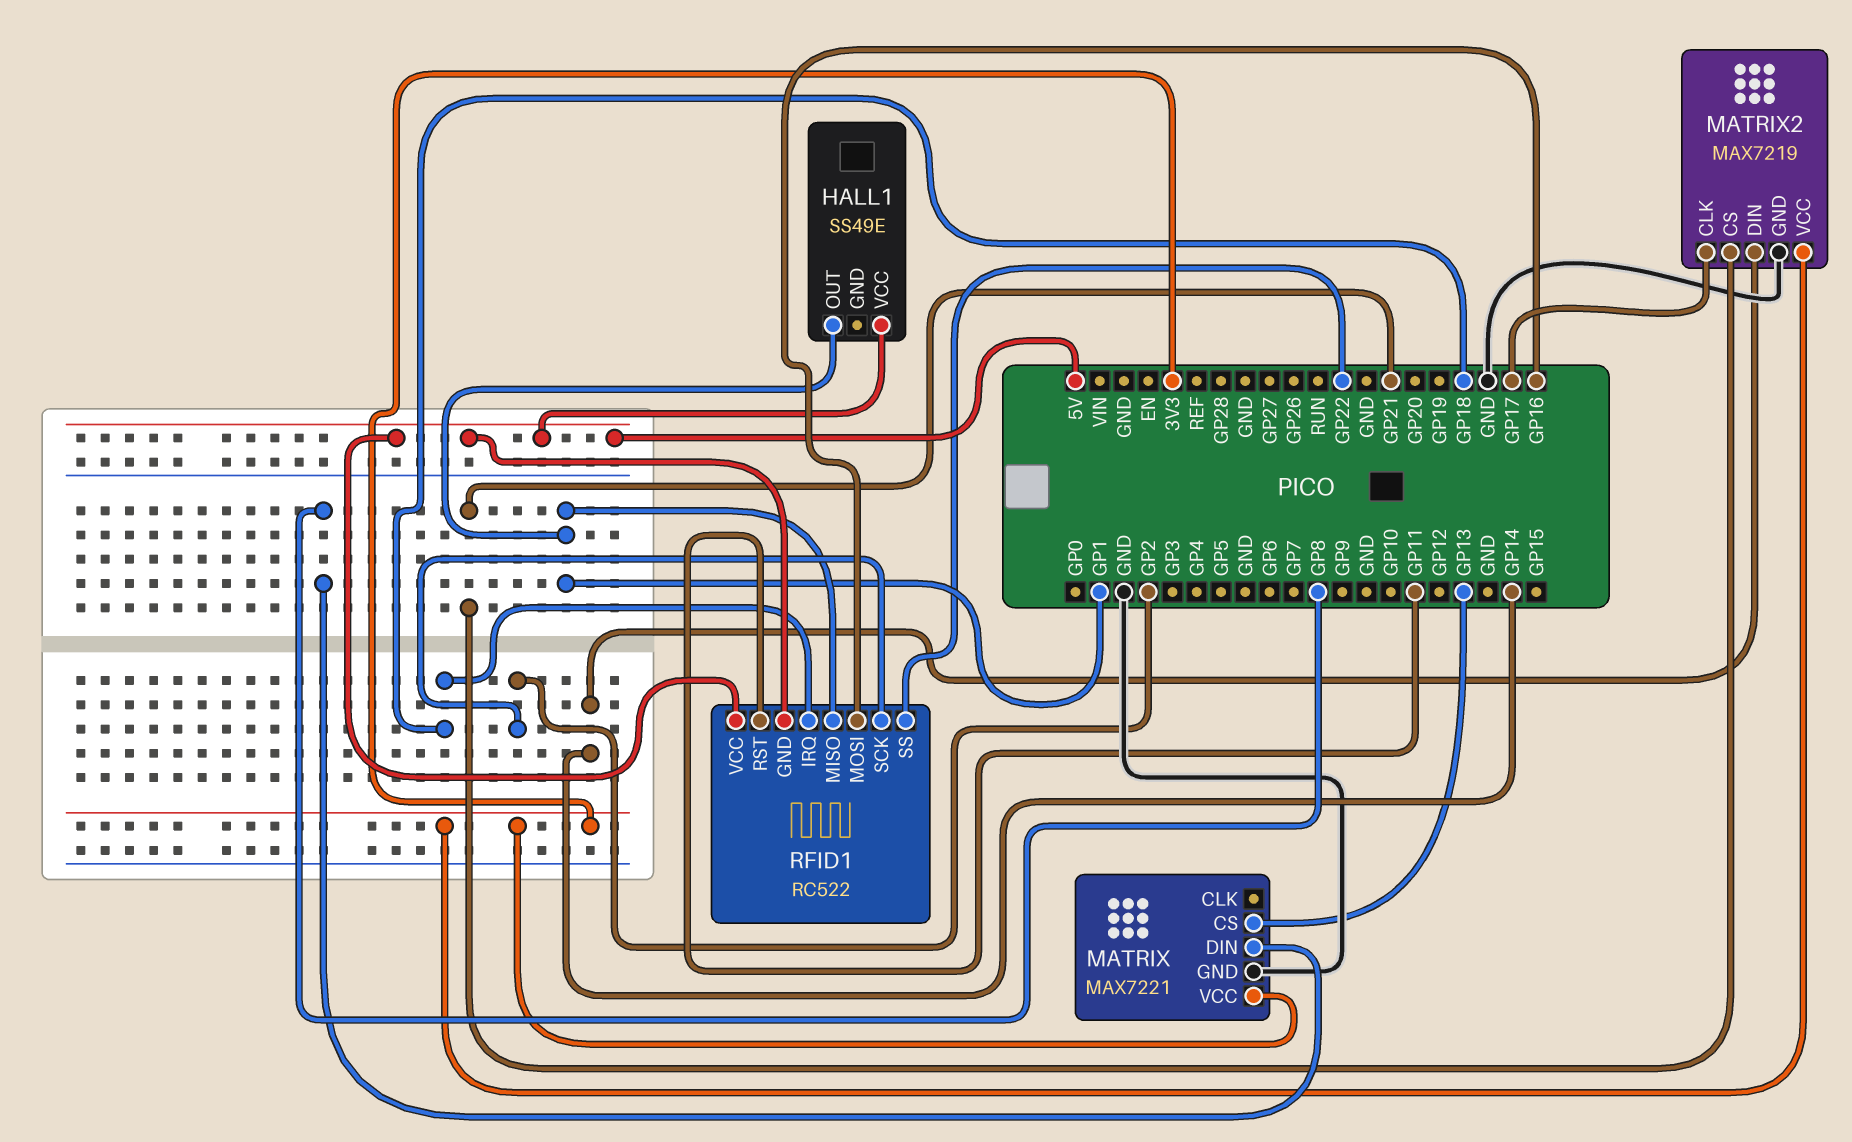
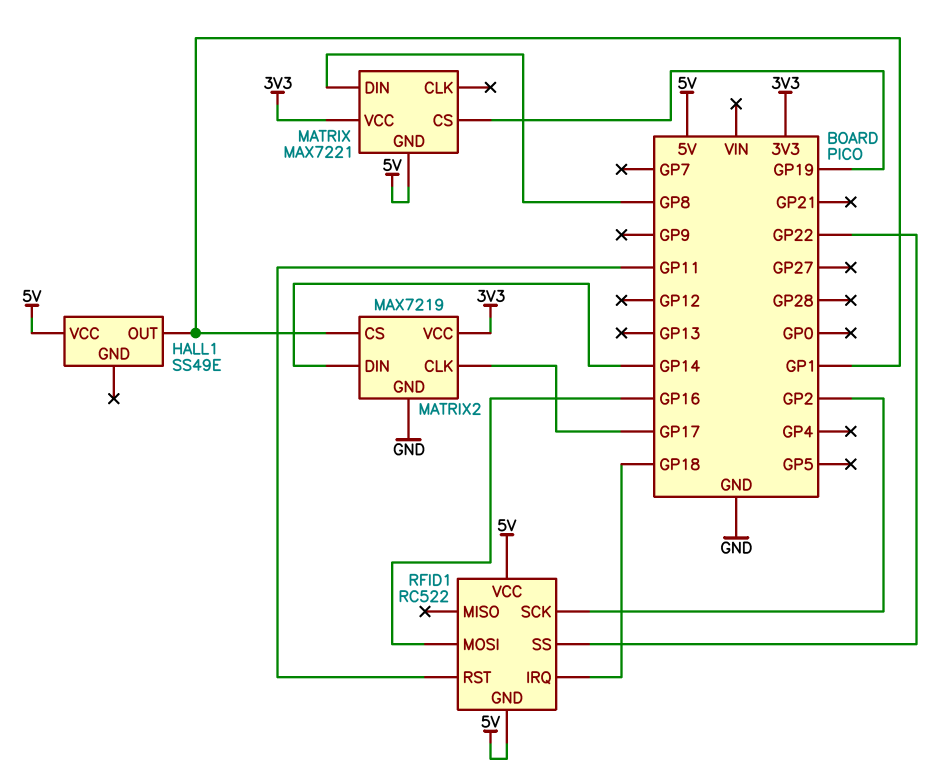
MATRIX pin CS: GP13 -> GP19
MATRIX pin GND: GND -> 5V
MATRIX2 pin CS: GP21 -> GP1
RFID1 pin MISO: GP1 -> none

